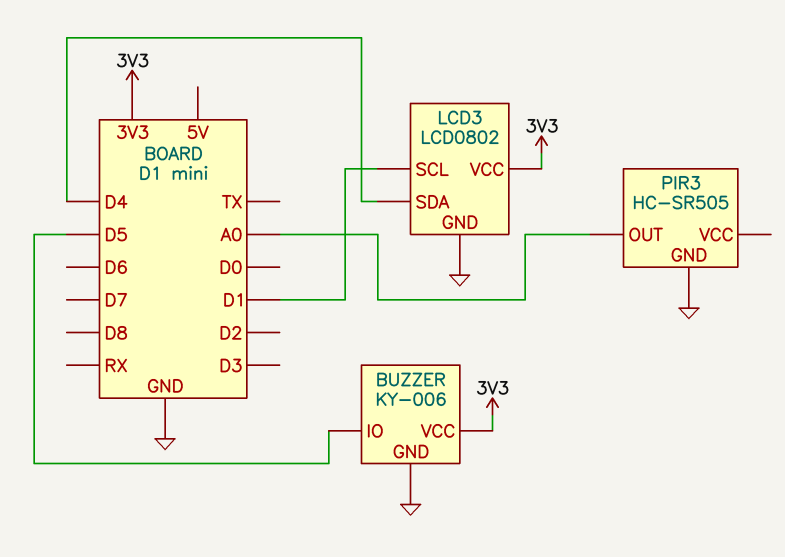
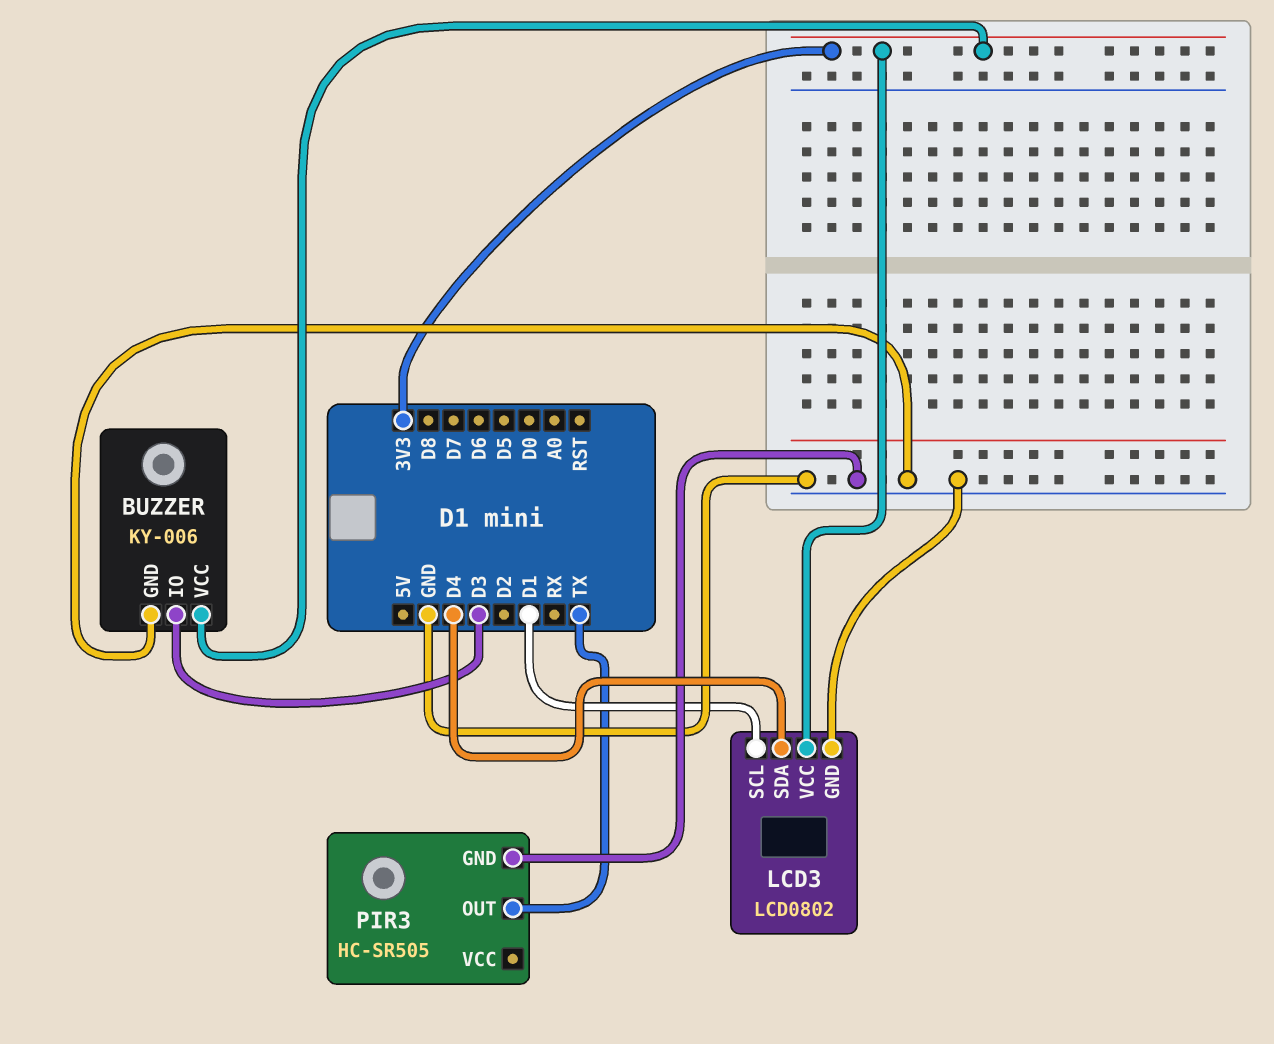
BUZZER pin IO: D5 -> D3
PIR3 pin OUT: A0 -> TX

